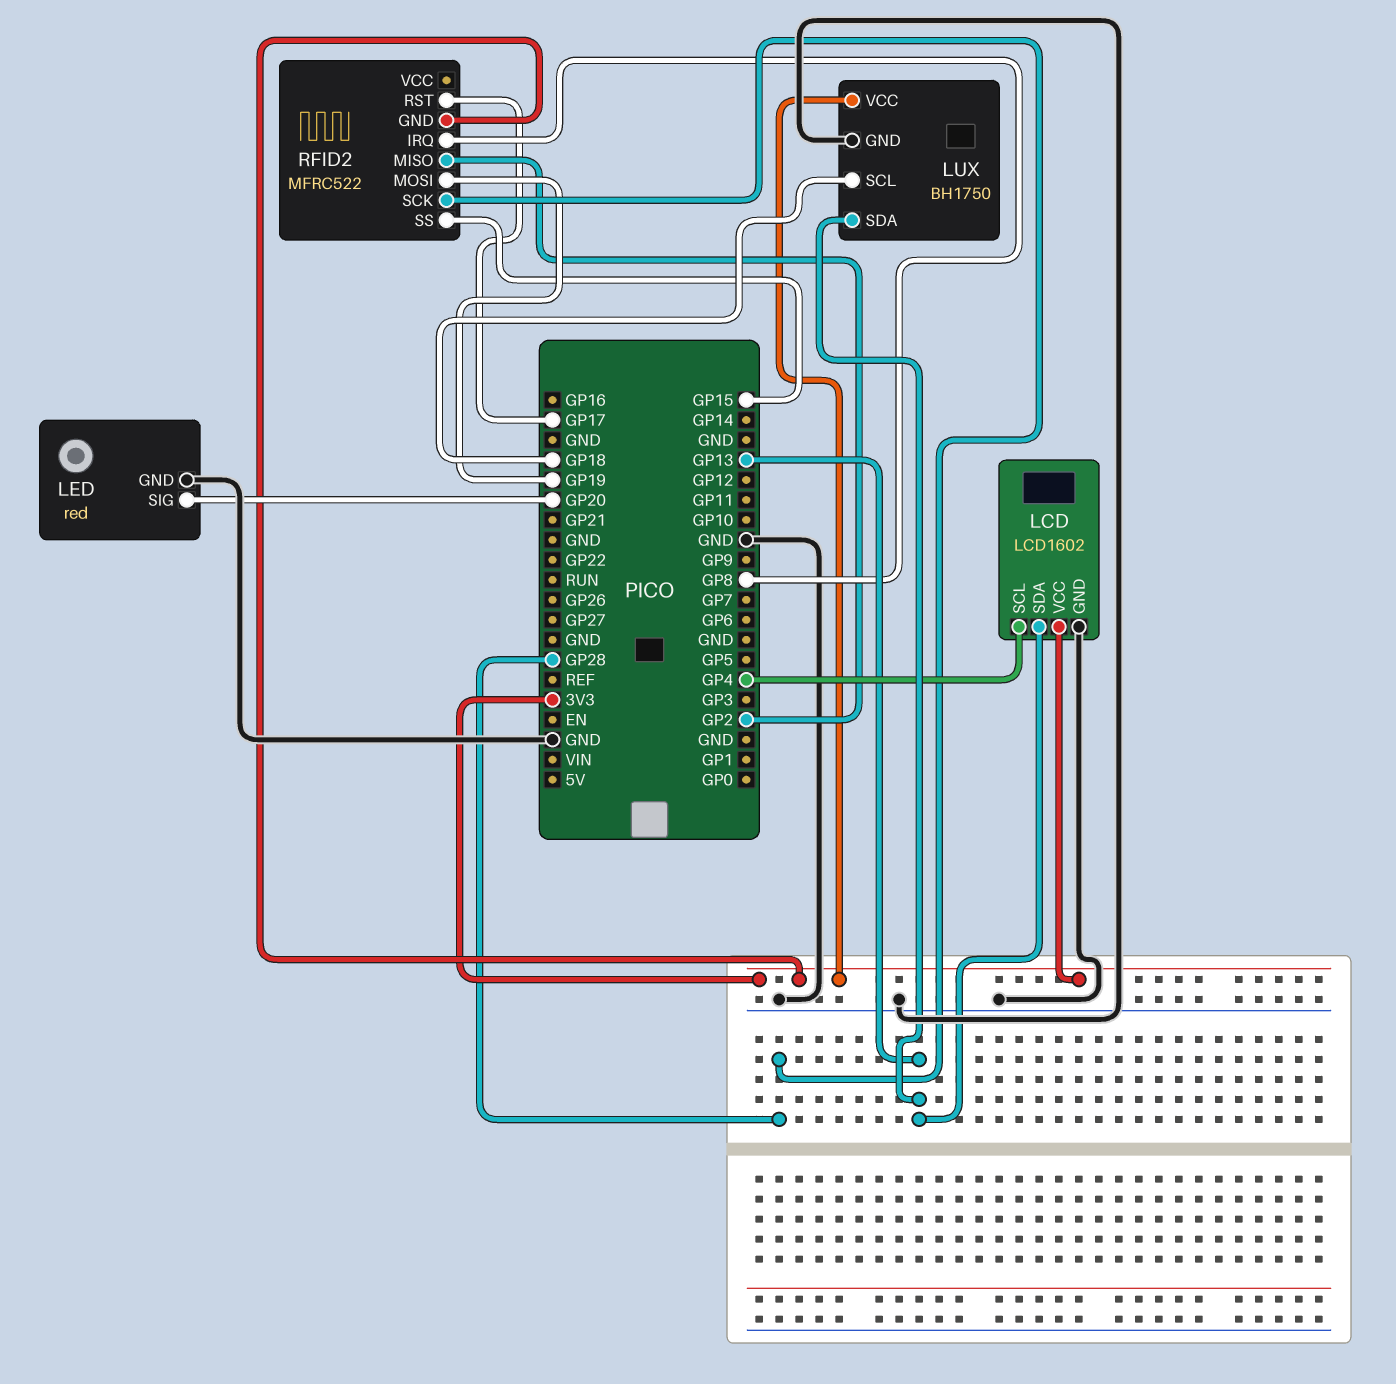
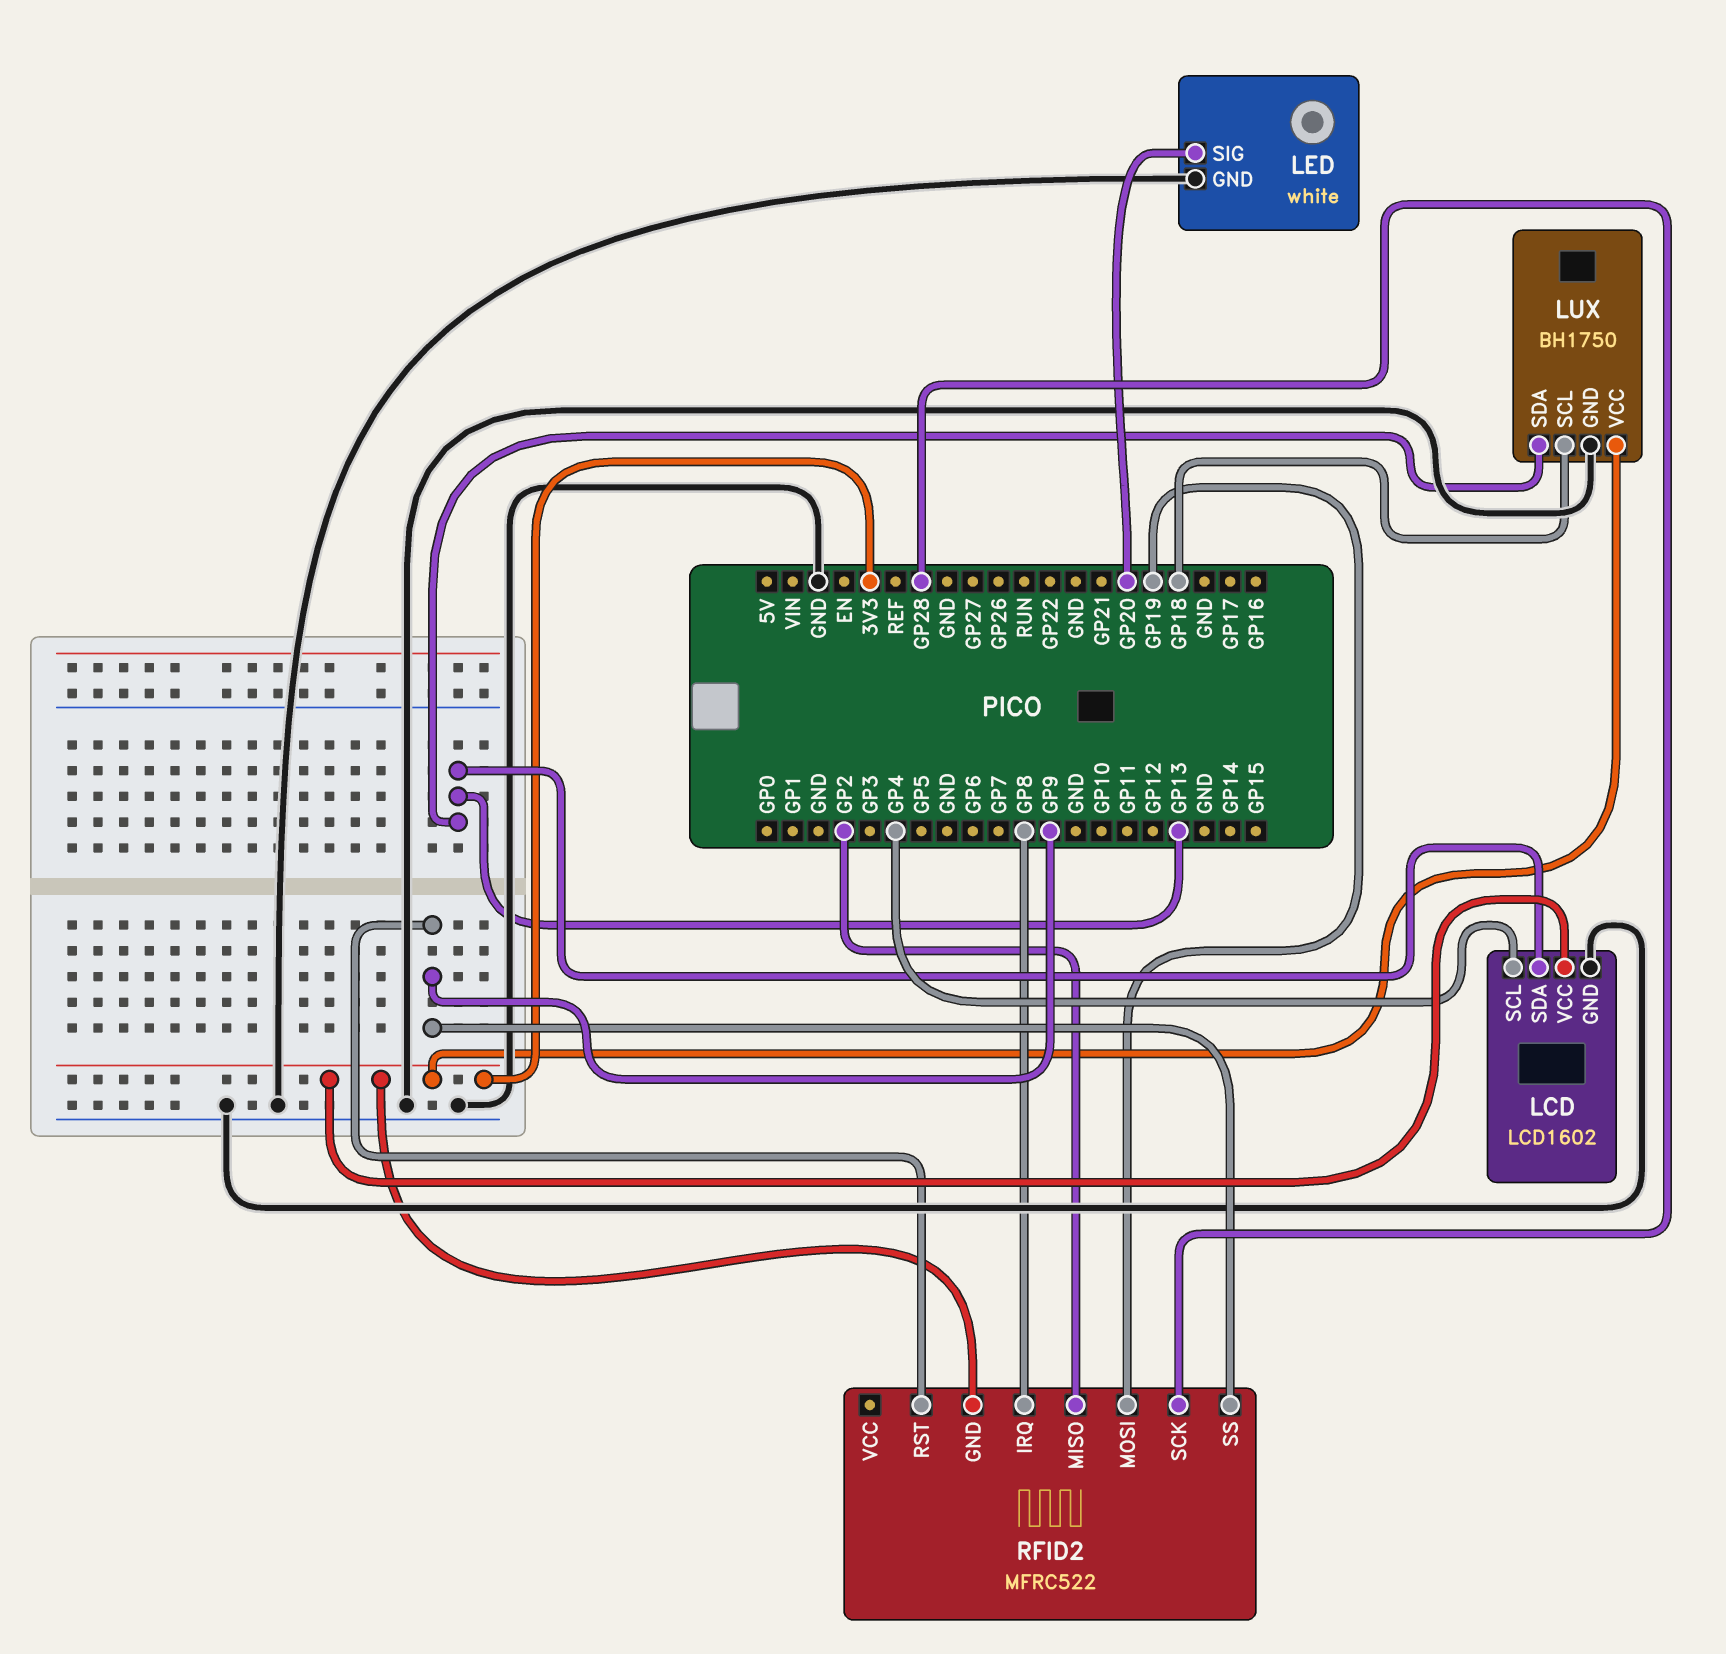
LED: red -> white
RFID2 pin RST: GP17 -> GP9
RFID2 pin SS: GP15 -> GP9

